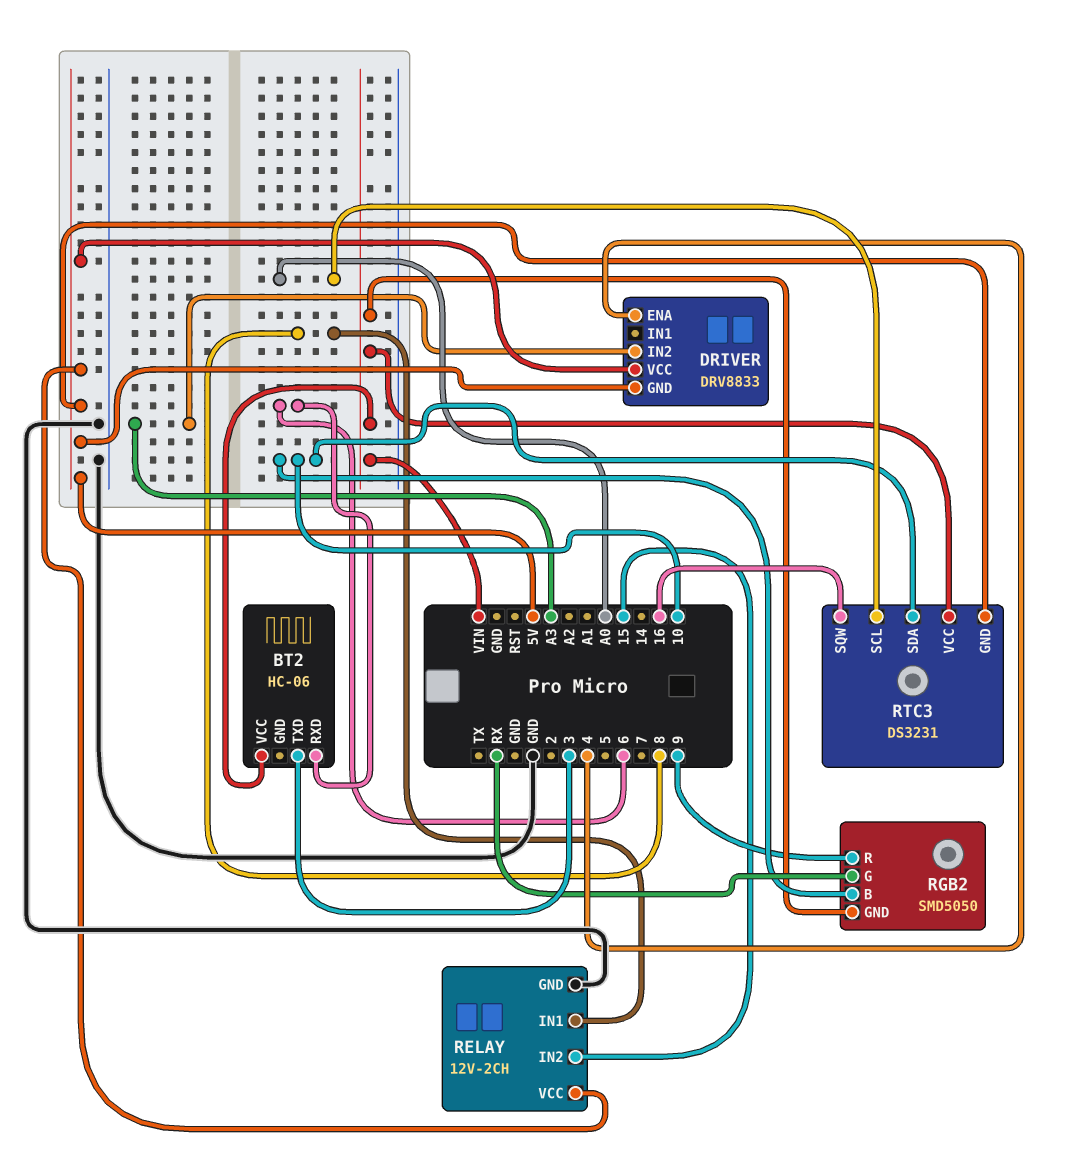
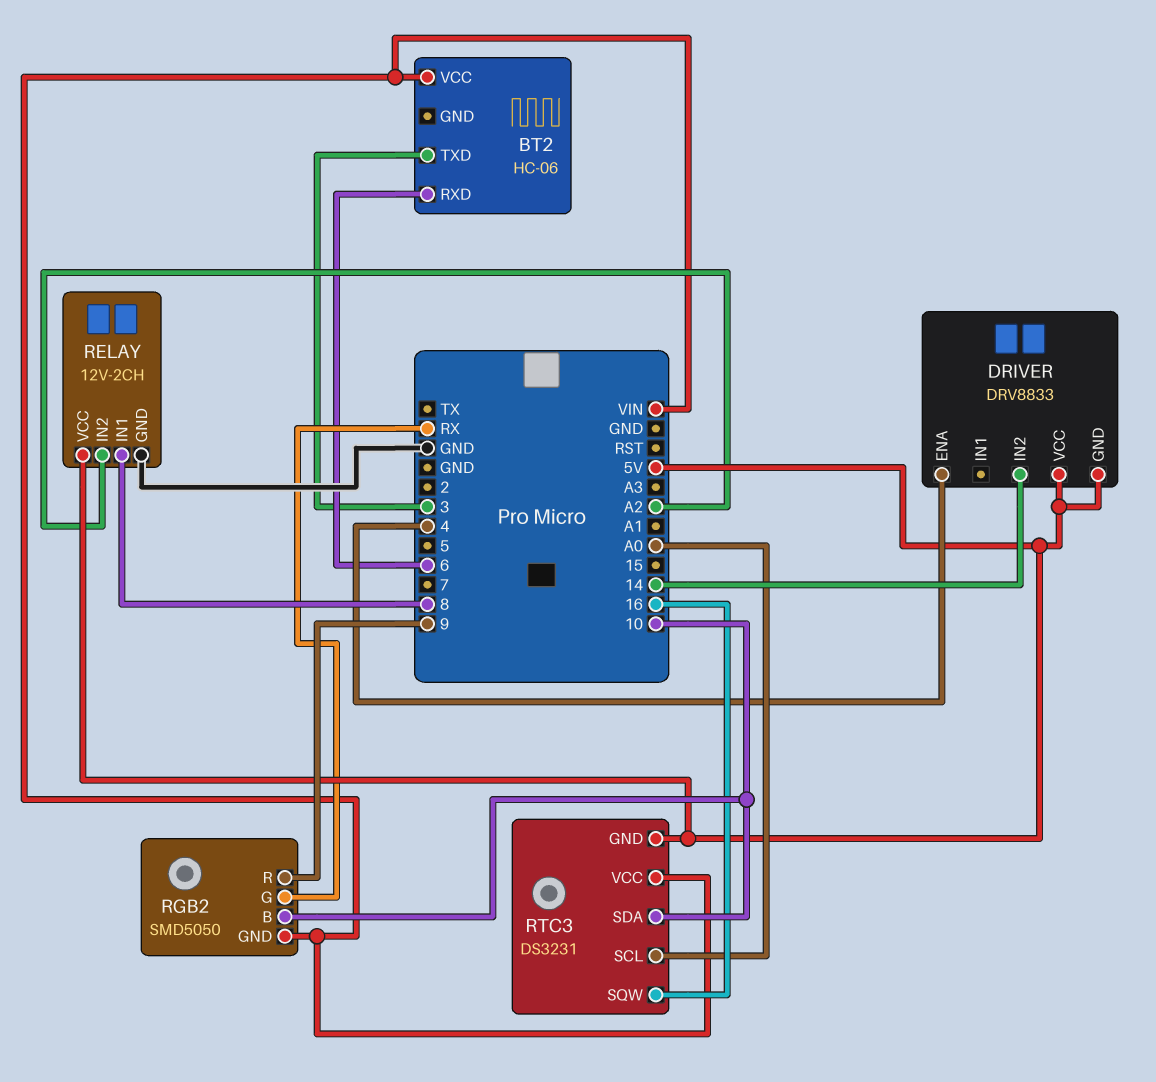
DRIVER pin IN2: A3 -> 14
RELAY pin IN2: 15 -> A2

